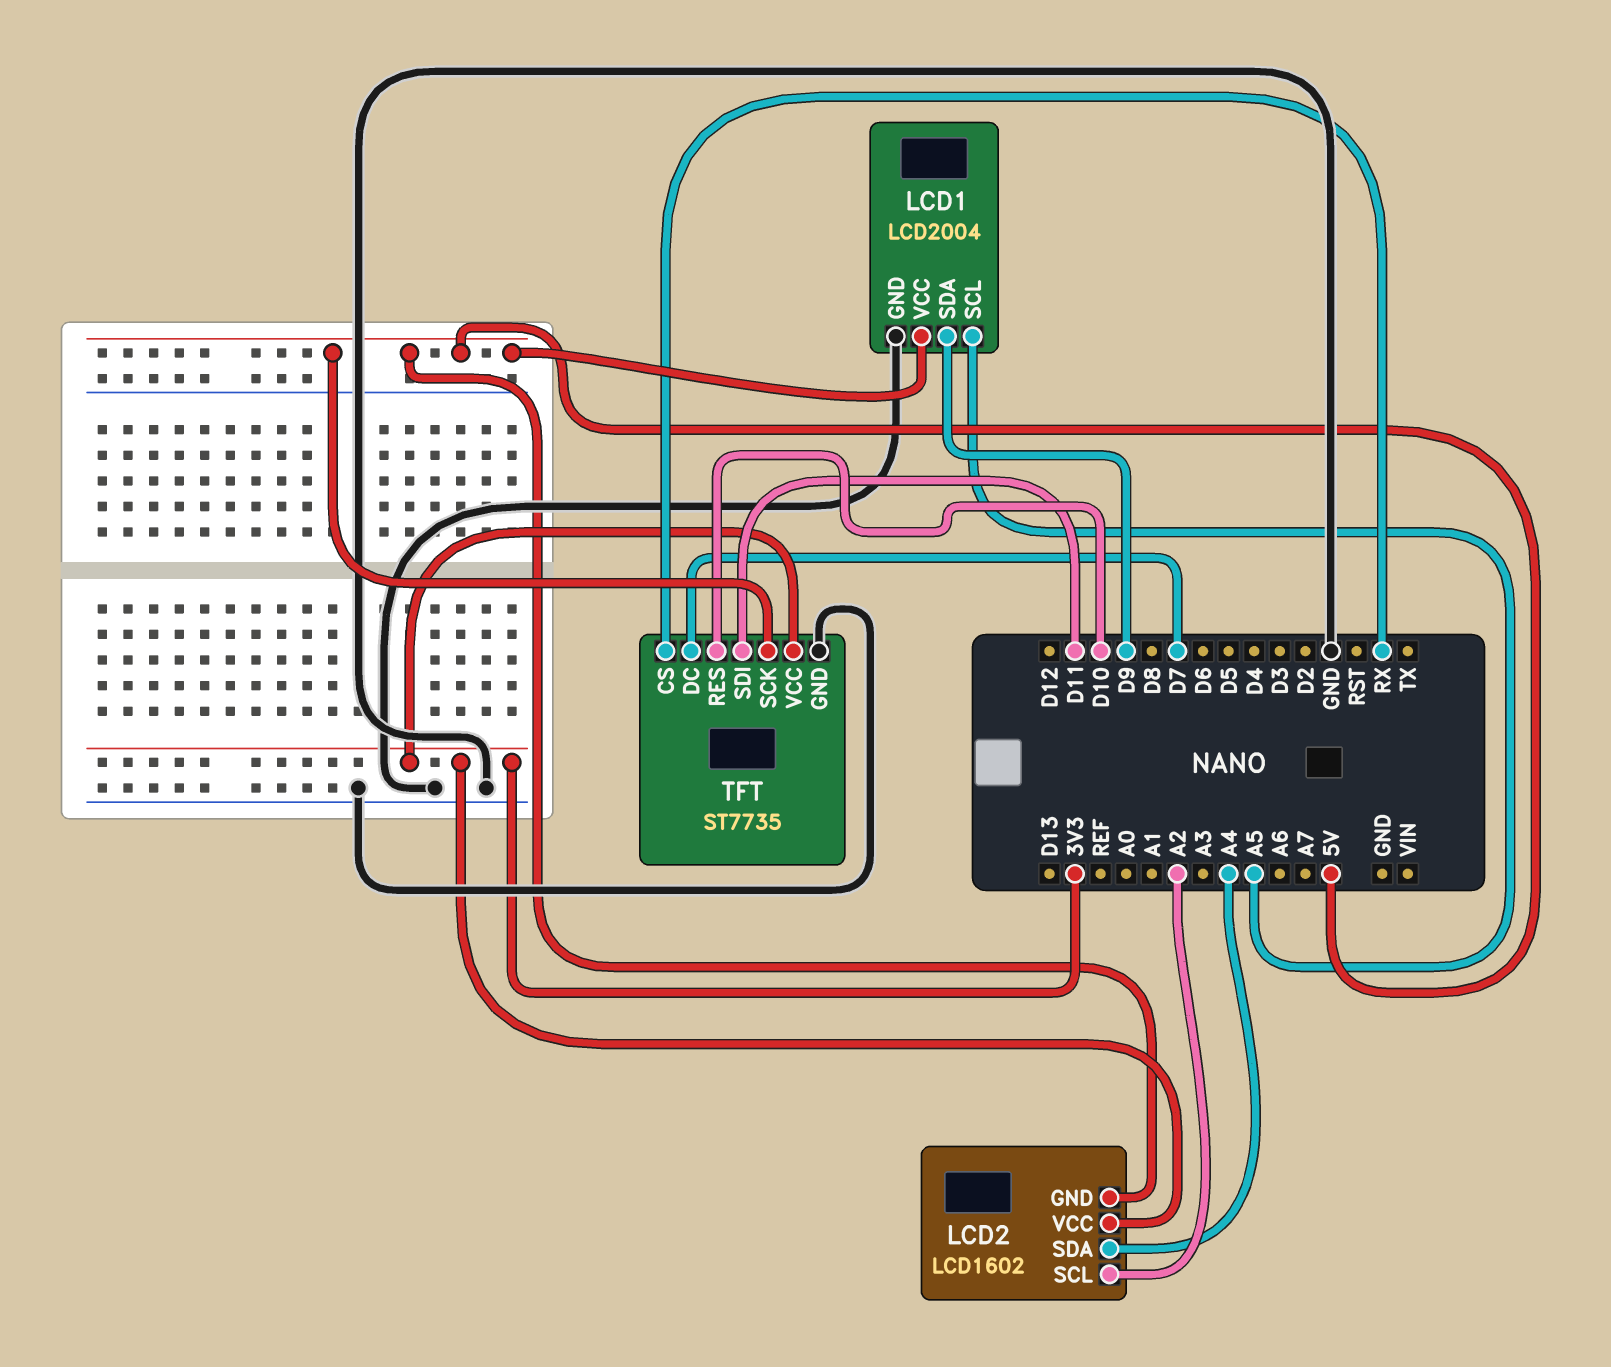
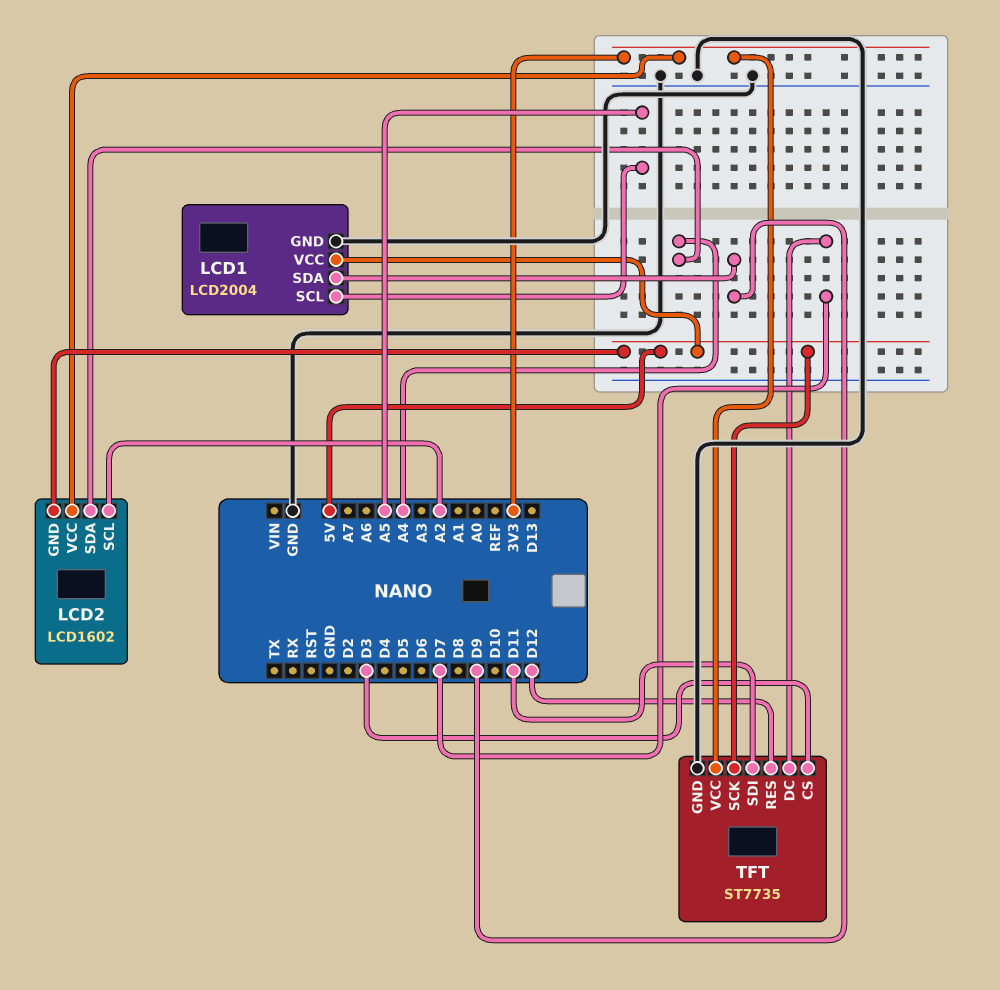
TFT pin CS: RX -> D3
TFT pin RES: D10 -> D12

